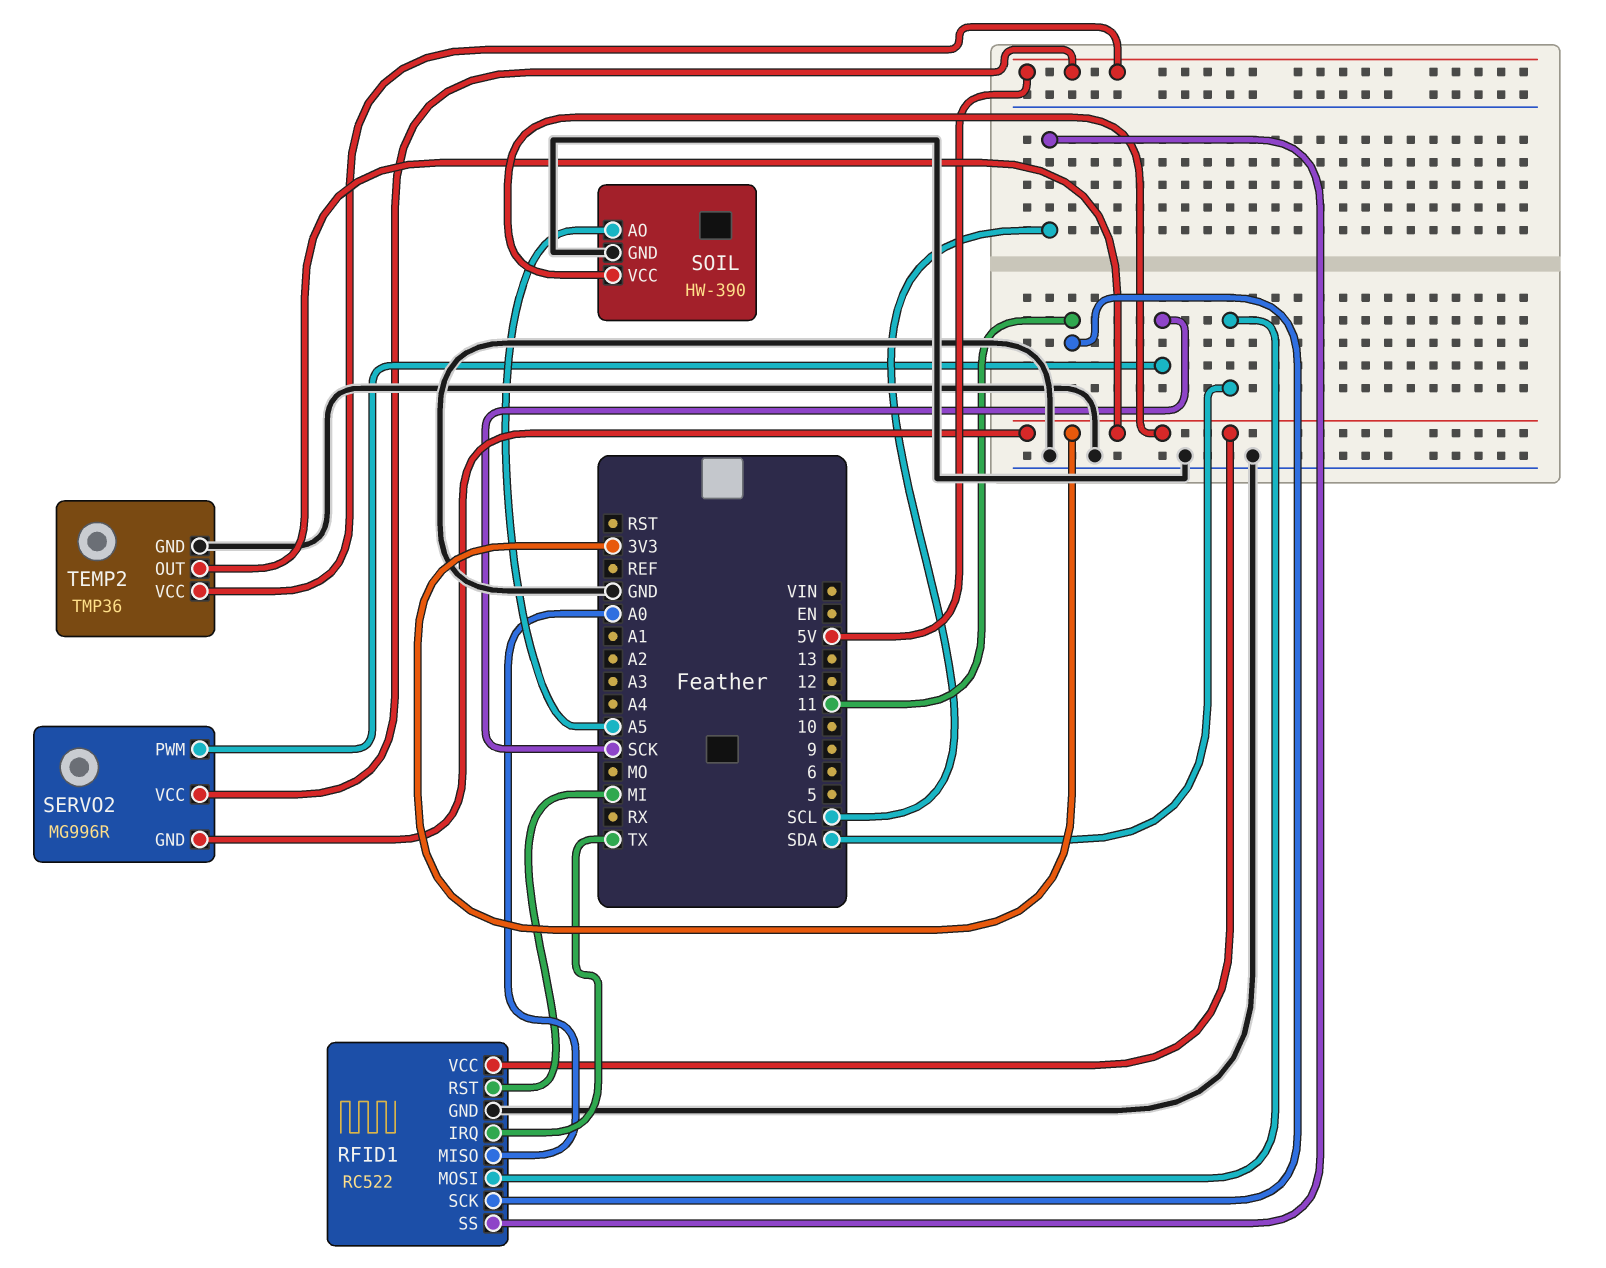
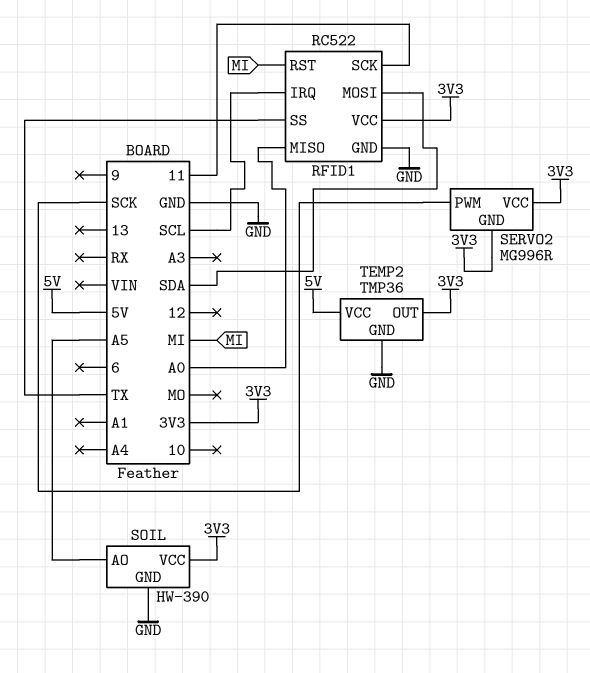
RFID1 pin IRQ: TX -> SCL
RFID1 pin SS: SCL -> TX
SERVO2 pin VCC: 5V -> 3V3

